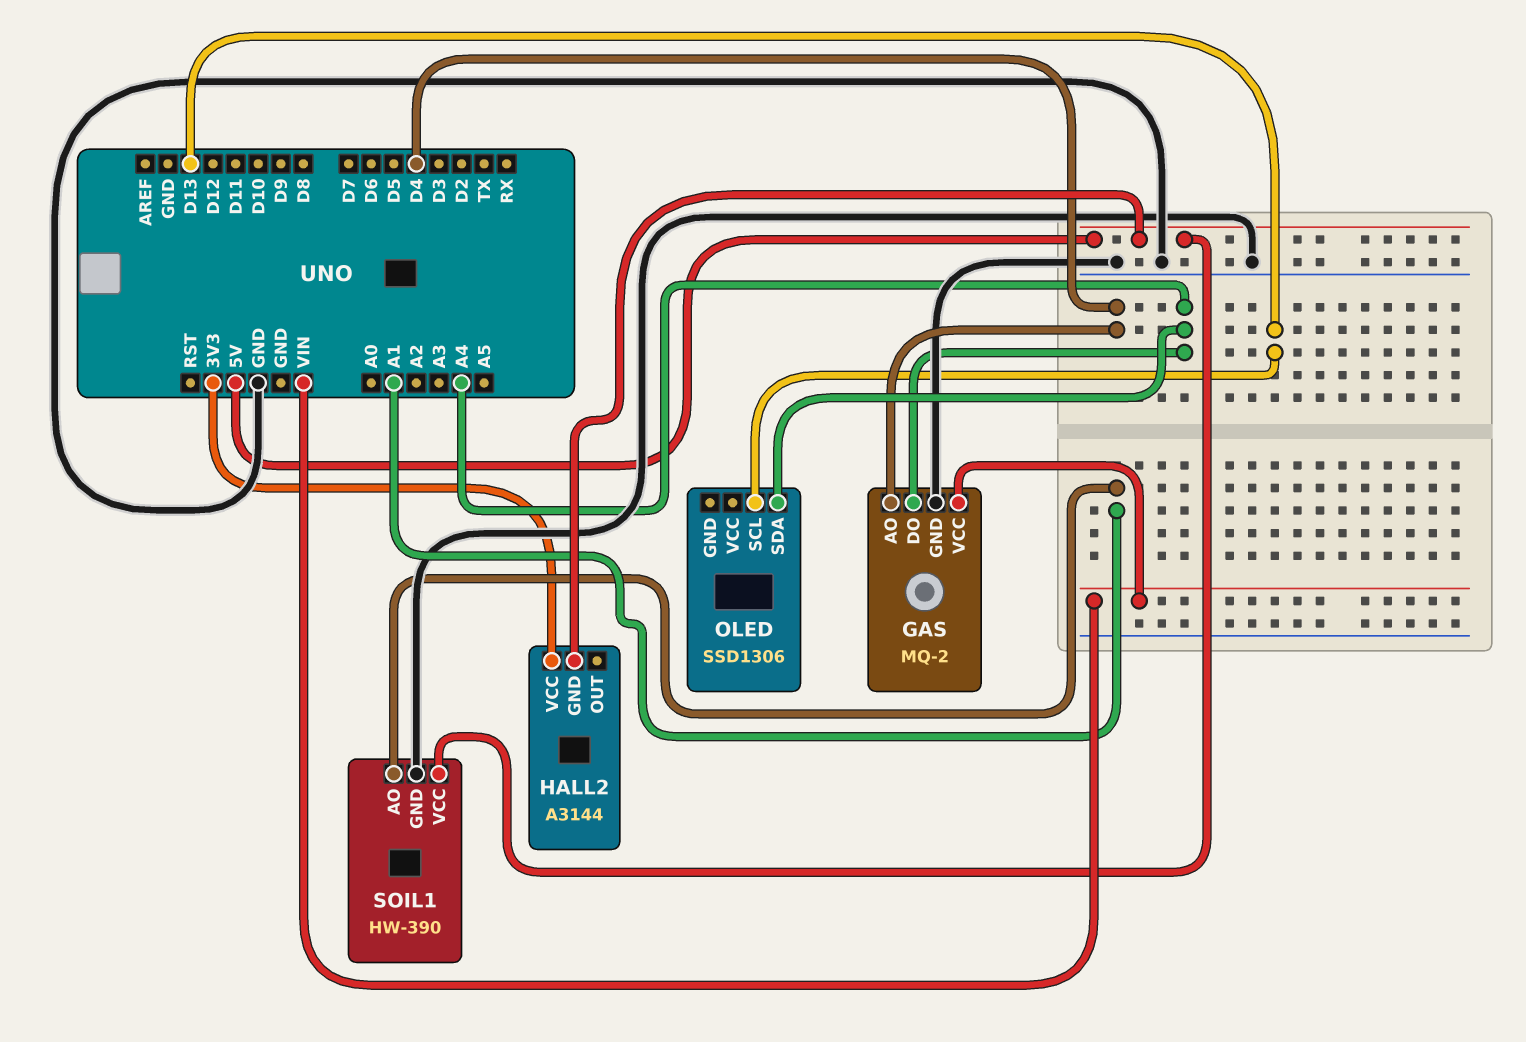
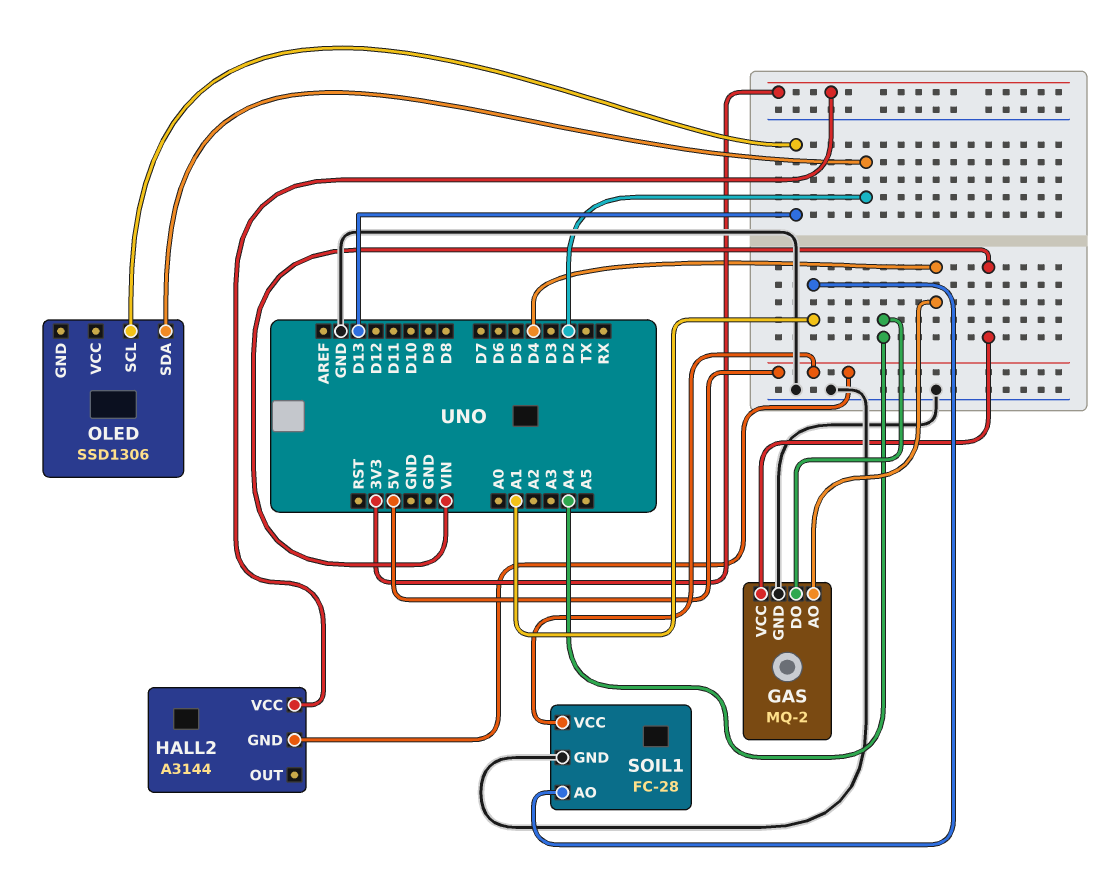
OLED pin SDA: A4 -> D2
SOIL1: HW-390 -> FC-28

